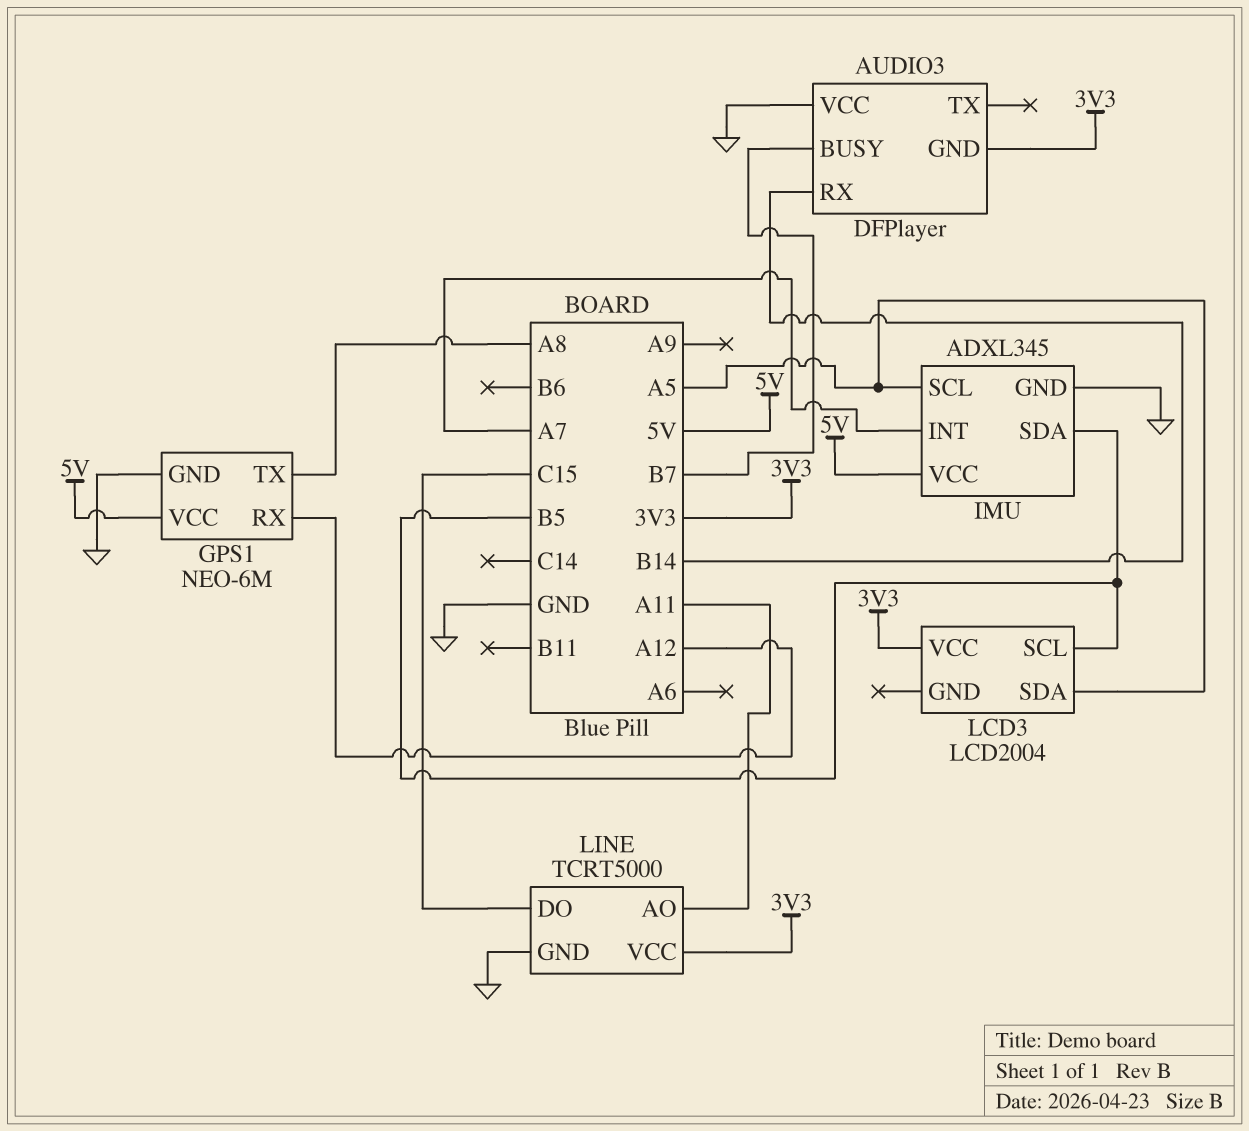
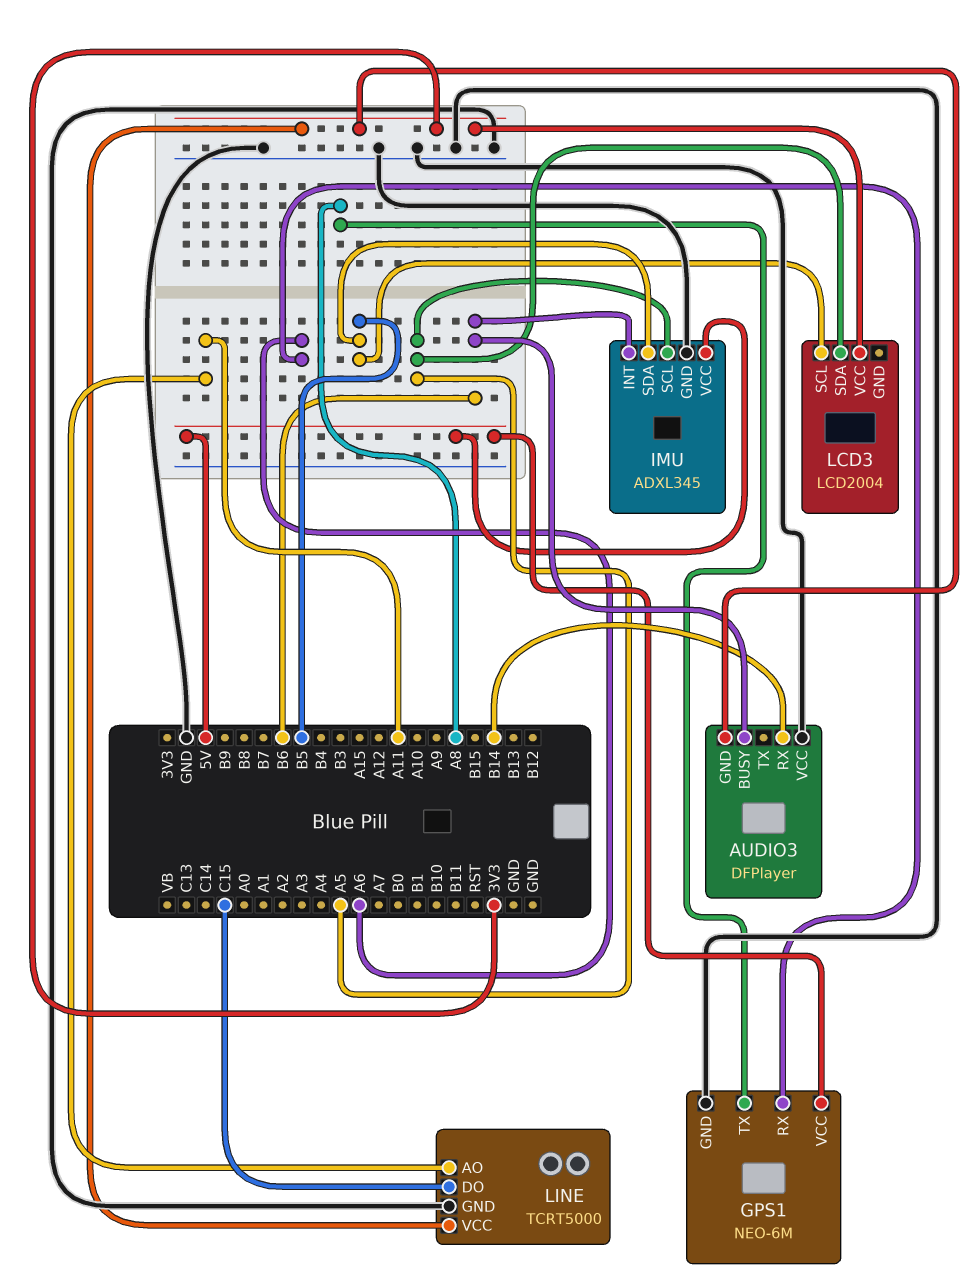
AUDIO3 pin BUSY: B7 -> B6
GPS1 pin RX: A12 -> A6
IMU pin INT: A7 -> B6

